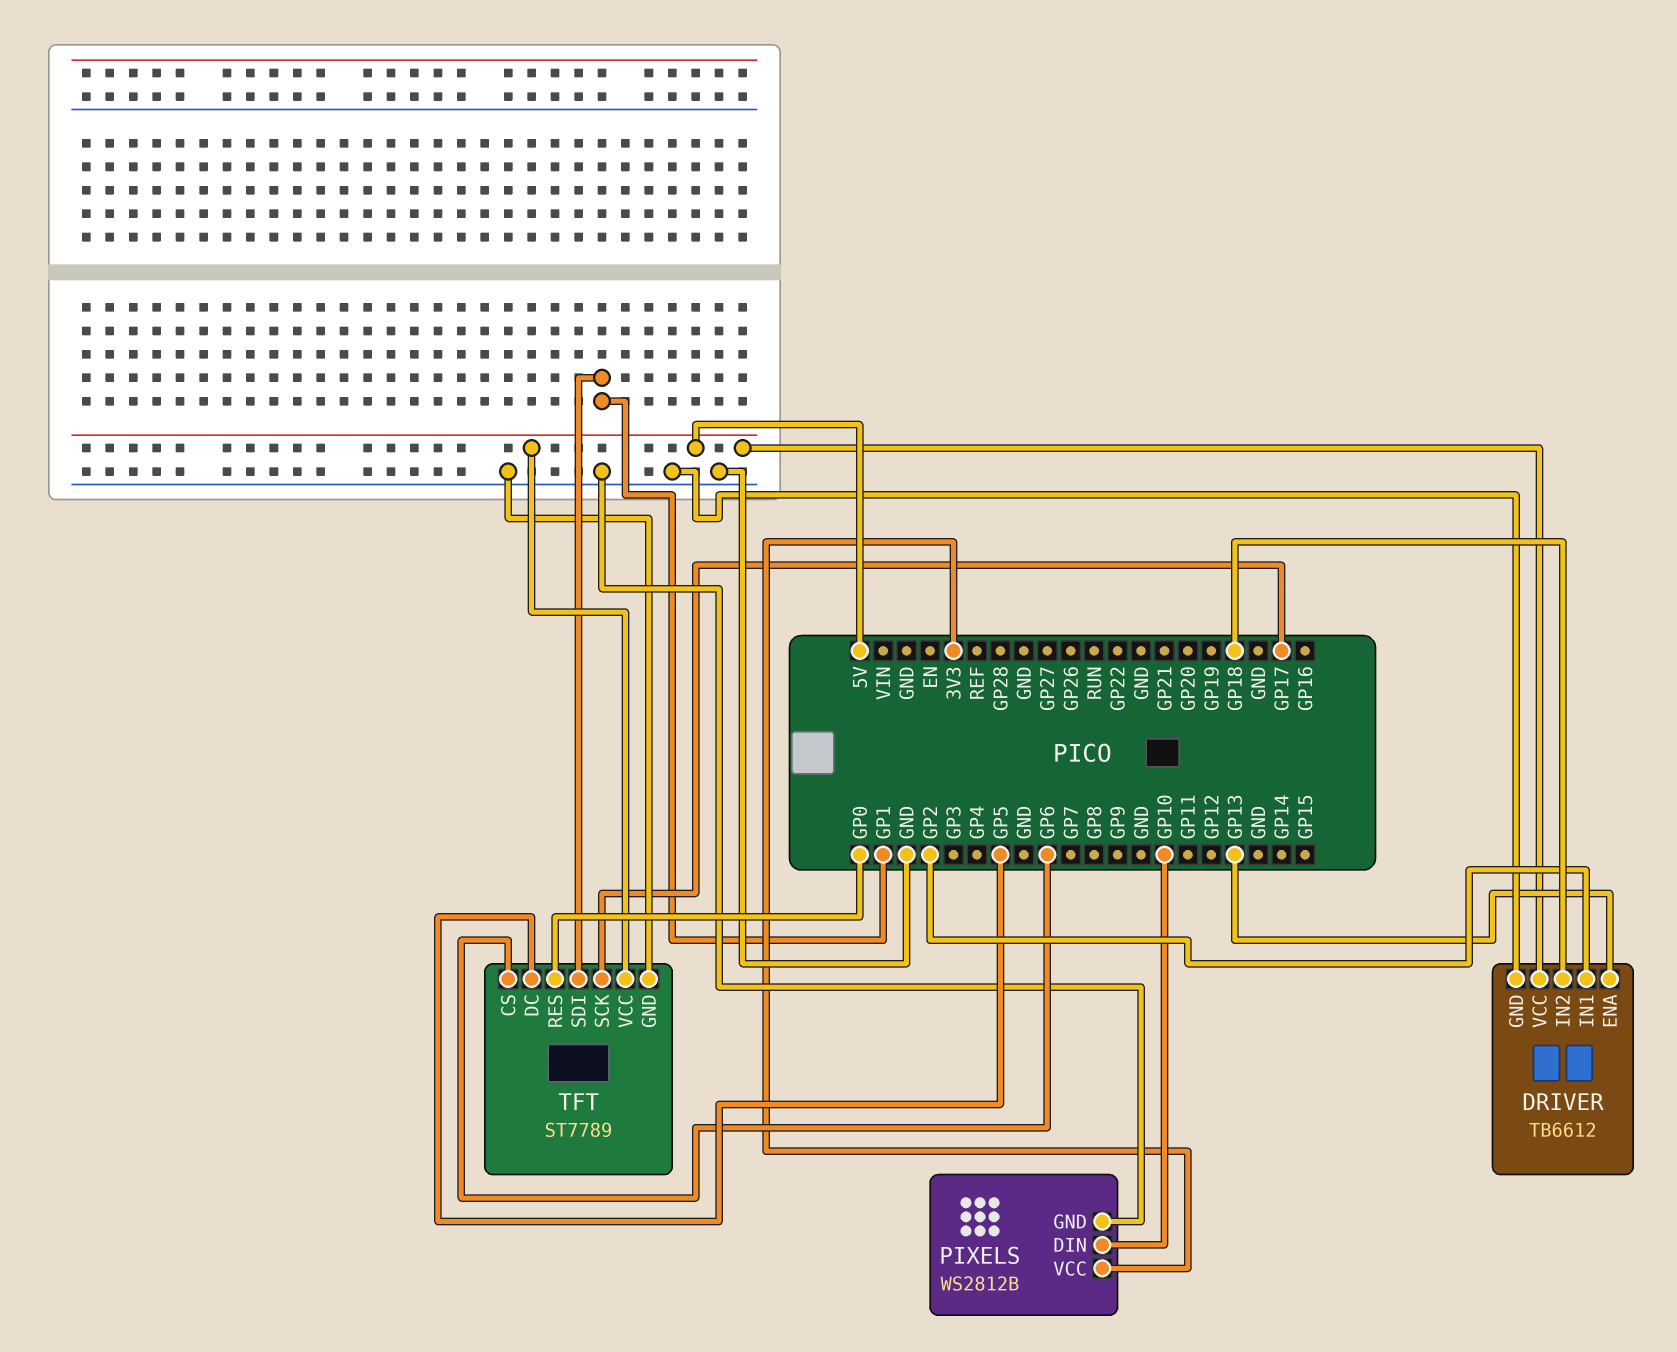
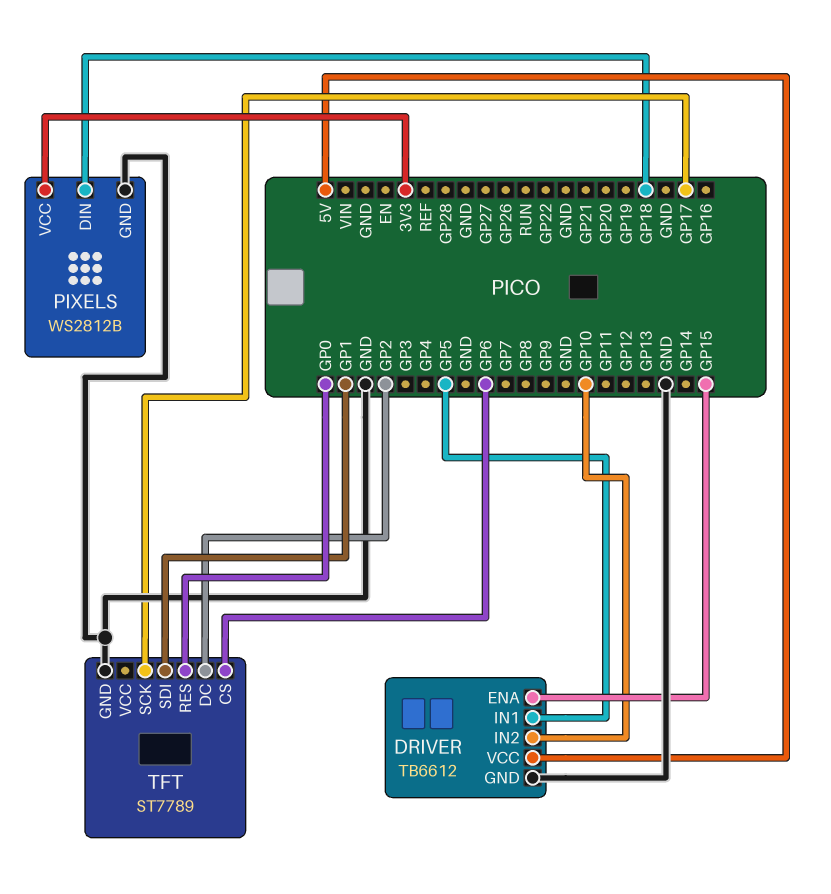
DRIVER pin ENA: GP13 -> GP15
DRIVER pin IN1: GP2 -> GP5
DRIVER pin IN2: GP18 -> GP10
PIXELS pin DIN: GP10 -> GP18
TFT pin DC: GP5 -> GP2
TFT pin VCC: 5V -> none

